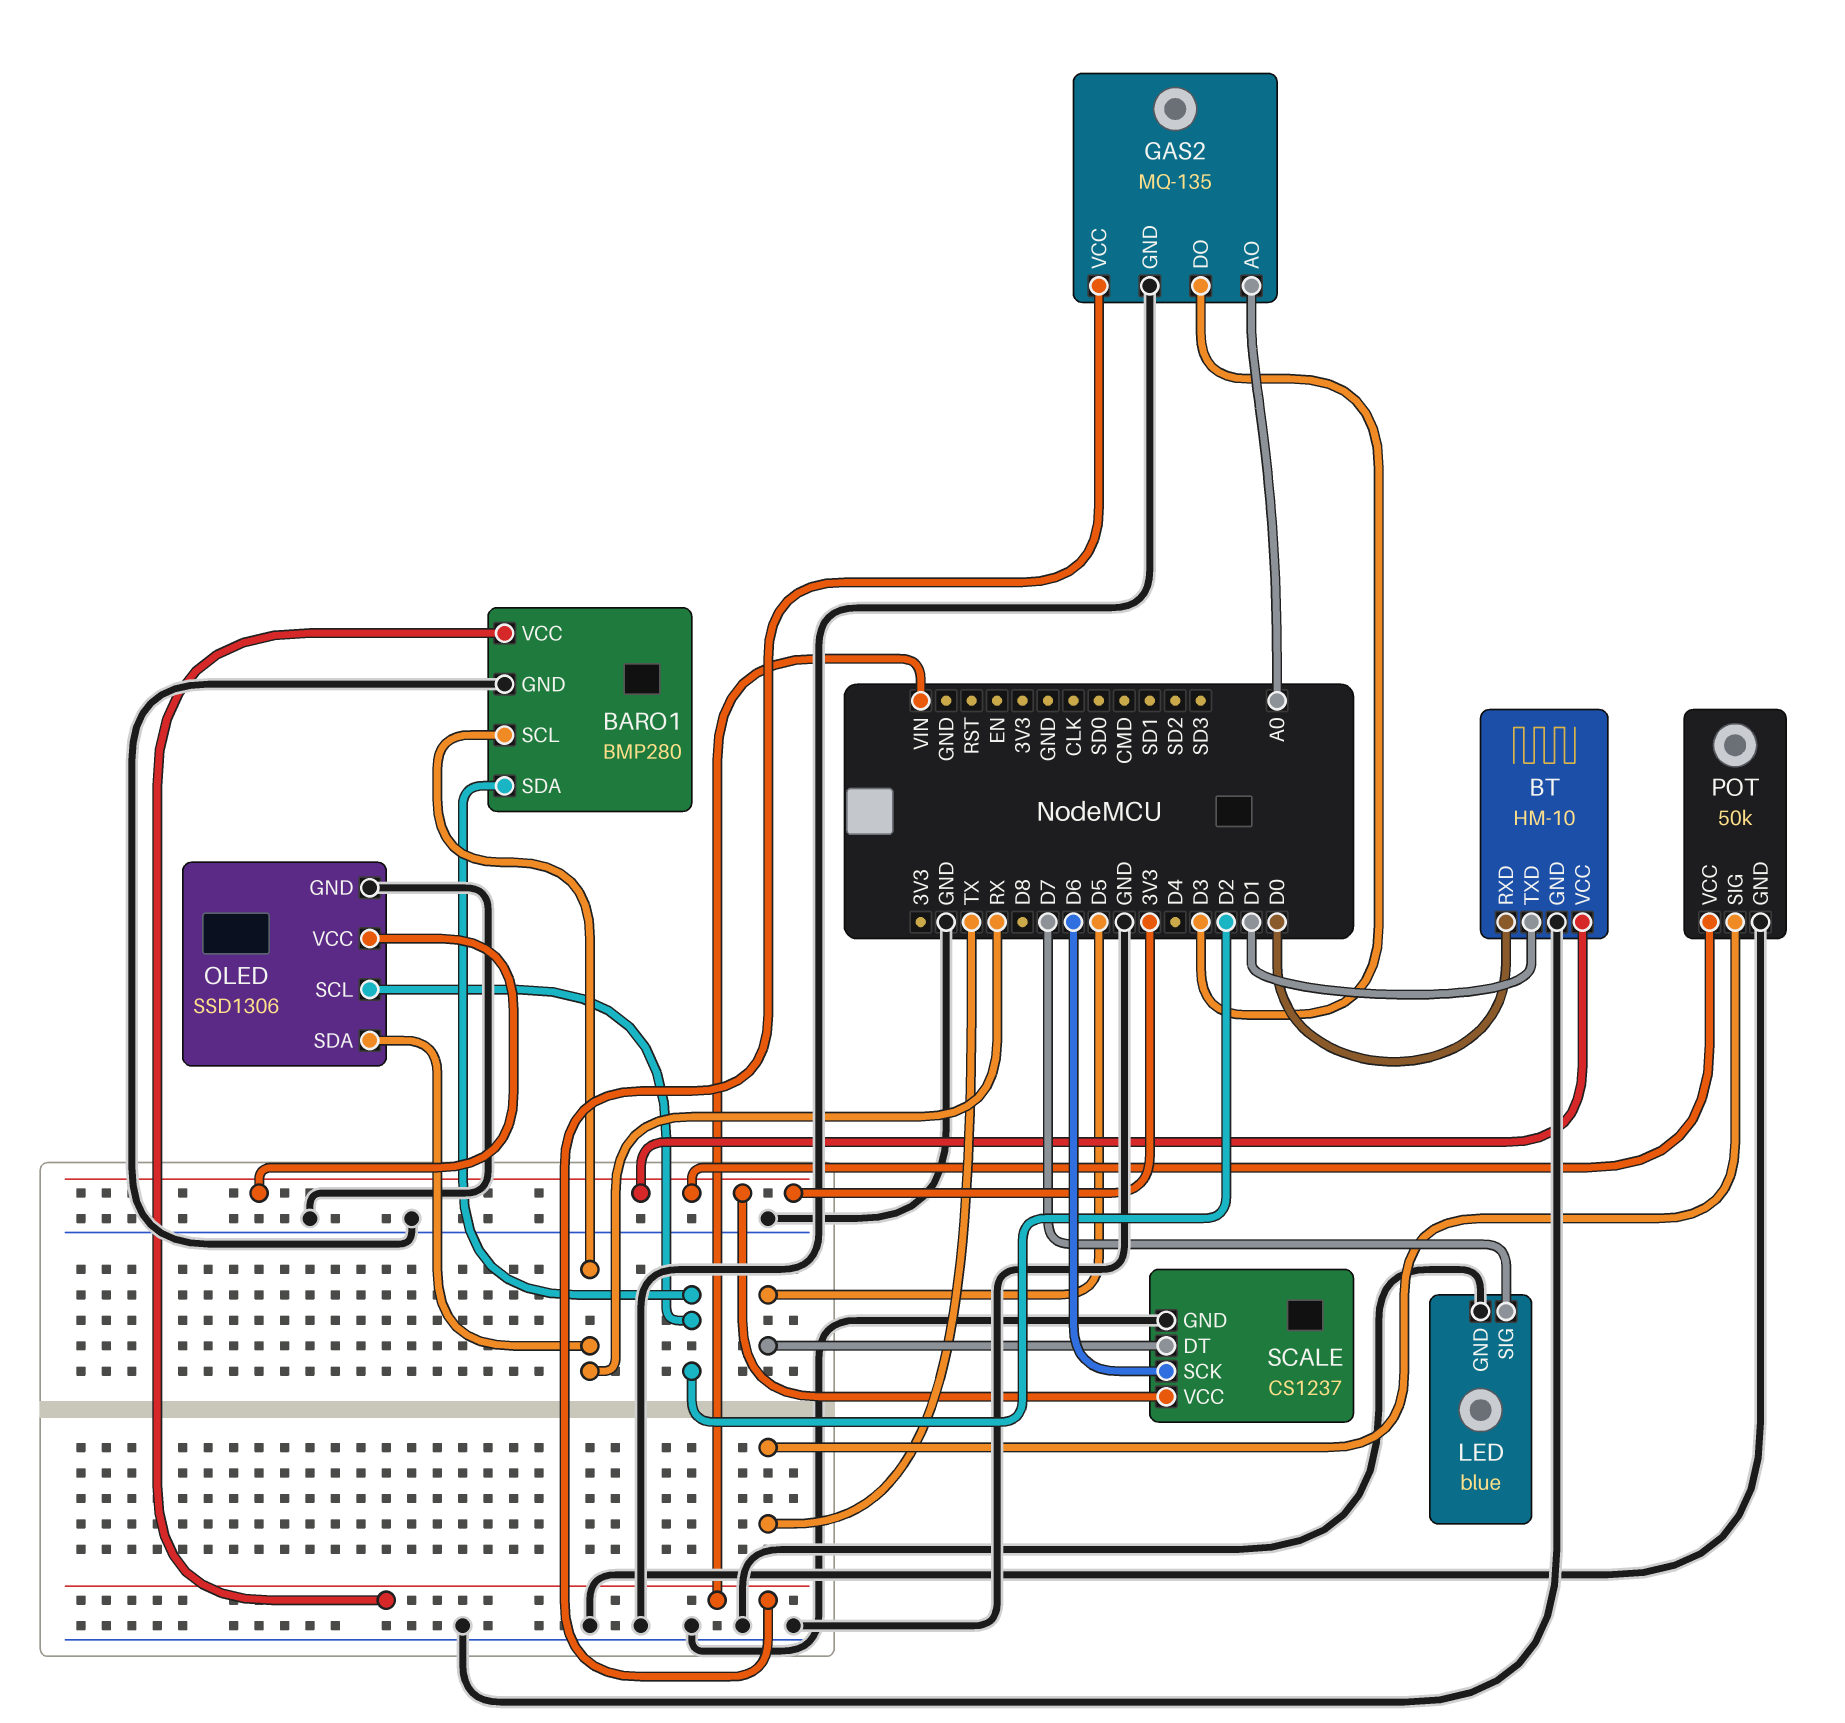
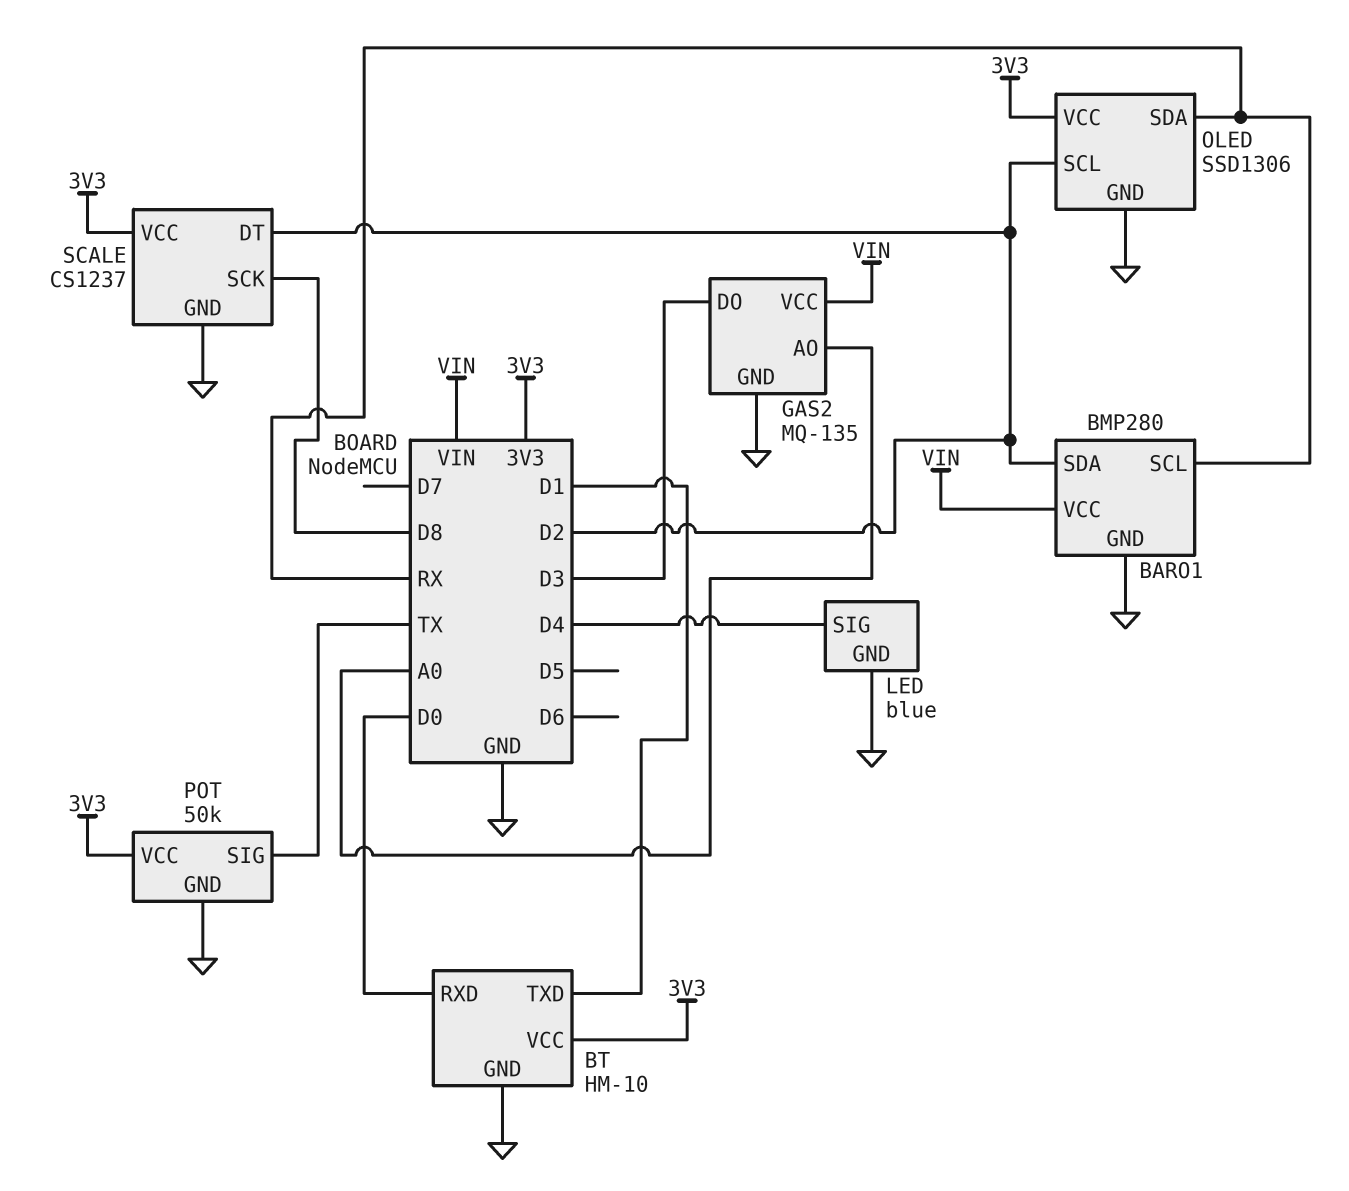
LED pin SIG: D7 -> D4
SCALE pin DT: D5 -> D2
SCALE pin SCK: D6 -> D8

